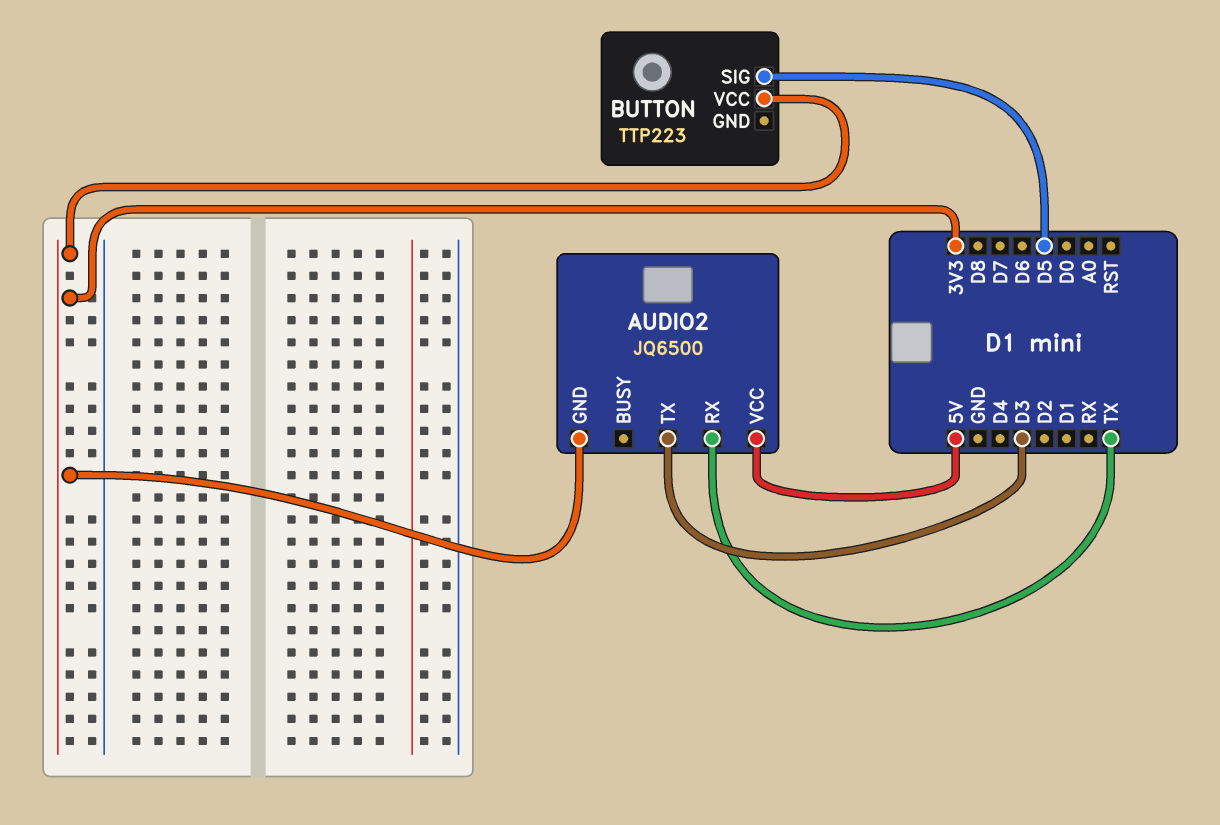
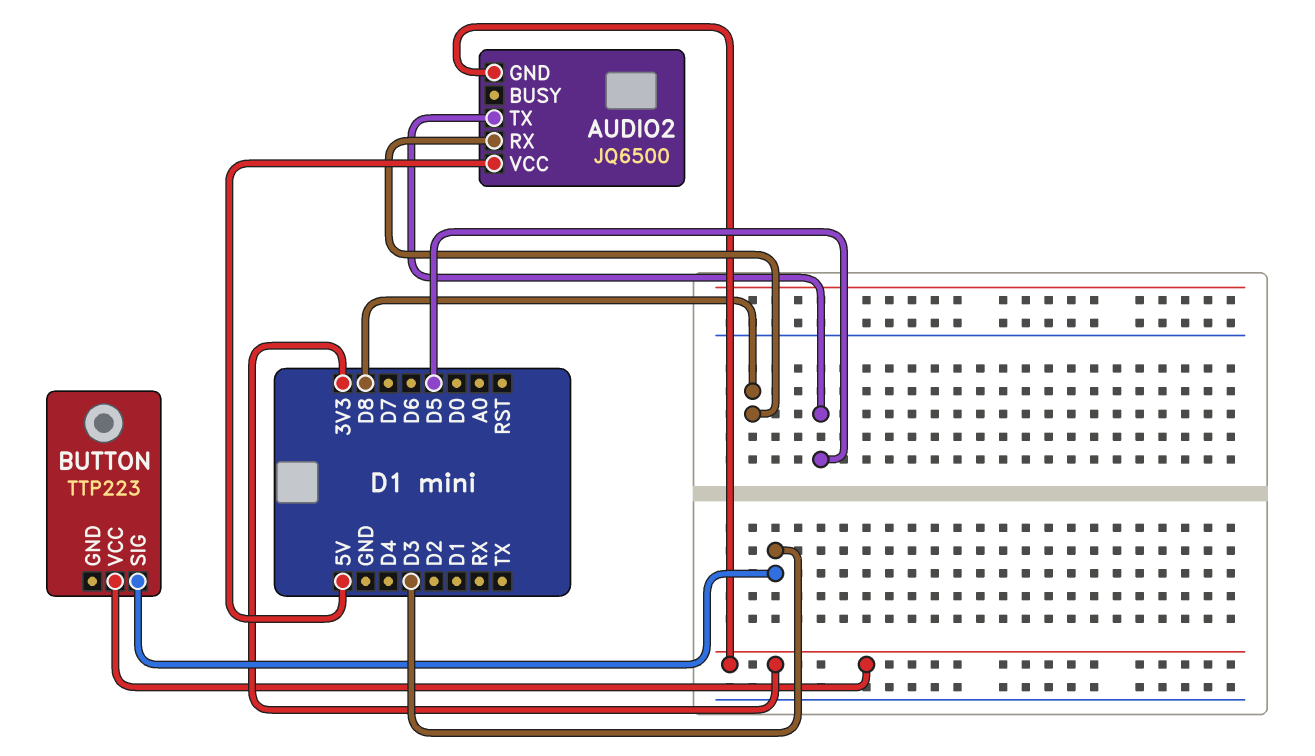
AUDIO2 pin RX: TX -> D8
AUDIO2 pin TX: D3 -> D5
BUTTON pin SIG: D5 -> D3

